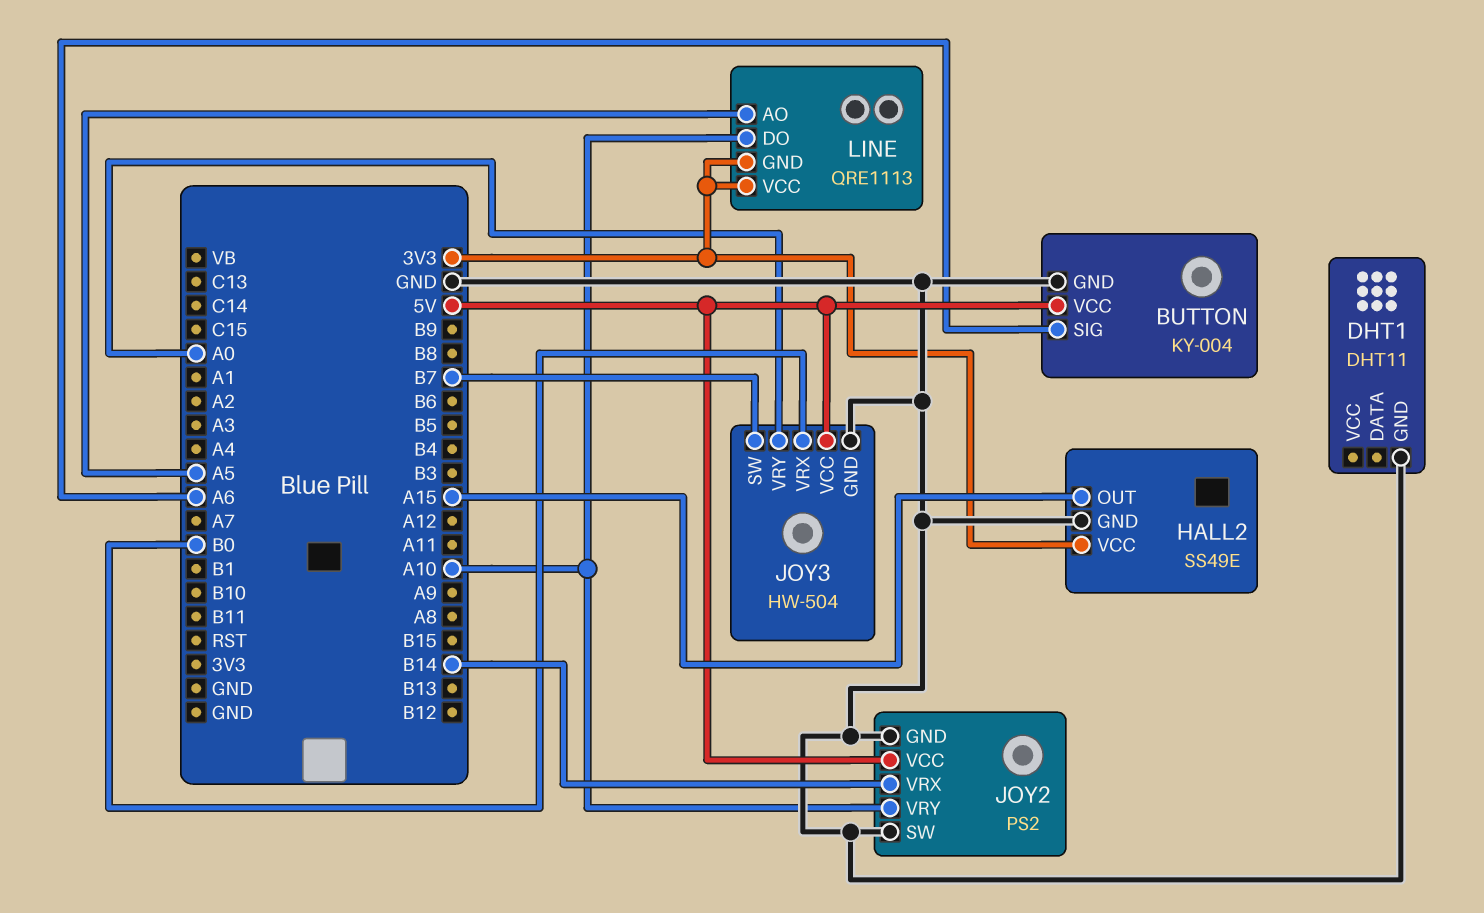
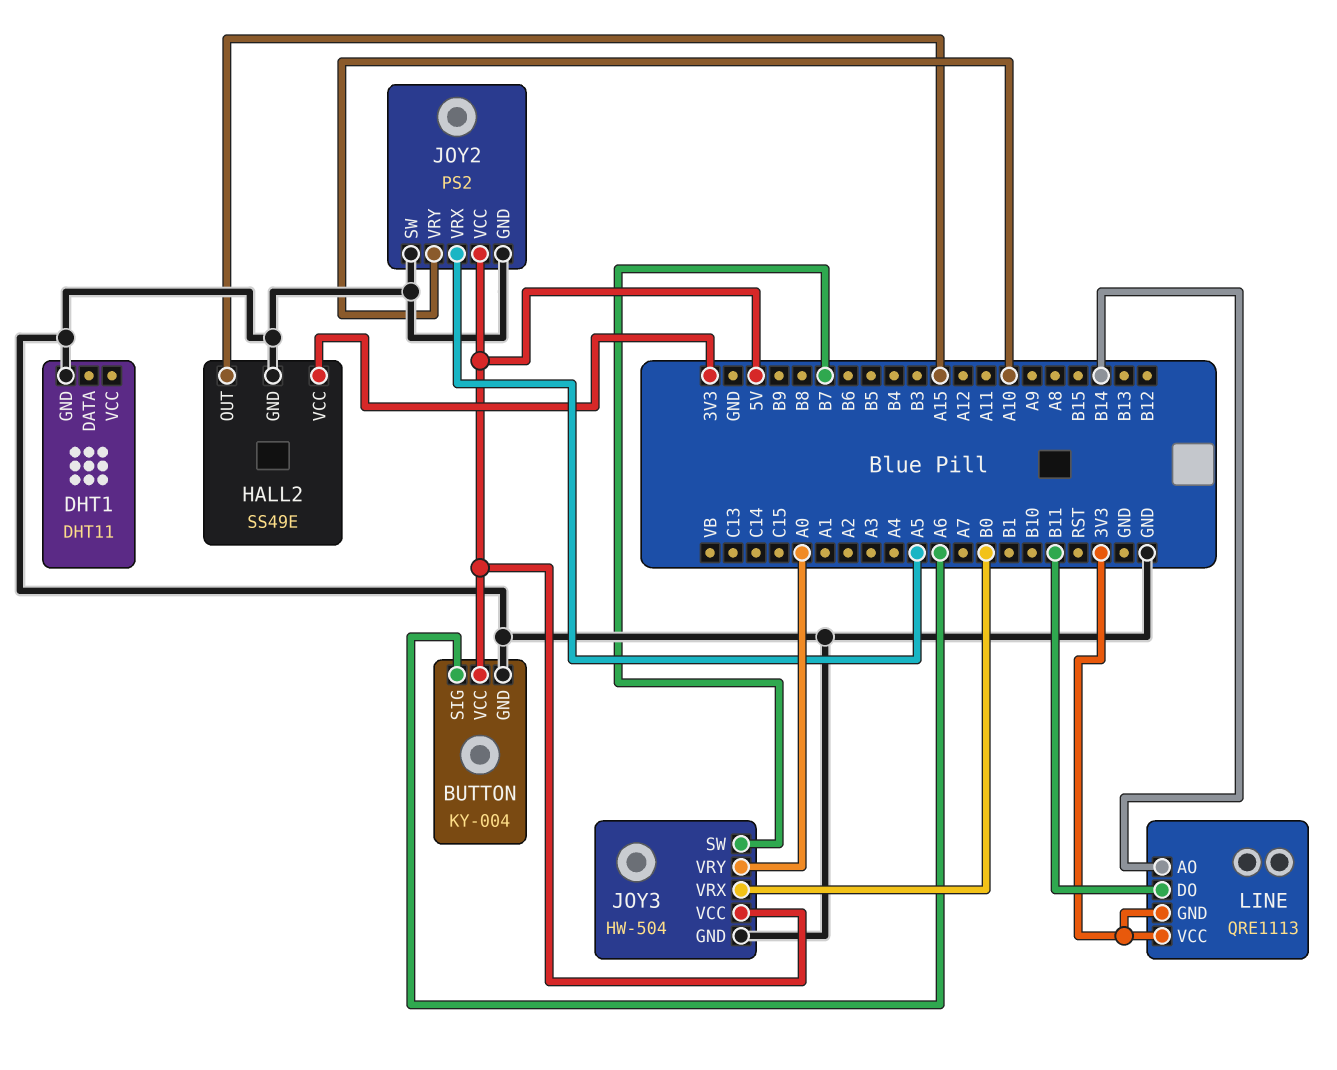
JOY2 pin VRX: B14 -> A5
LINE pin AO: A5 -> B14
LINE pin DO: A10 -> B11

